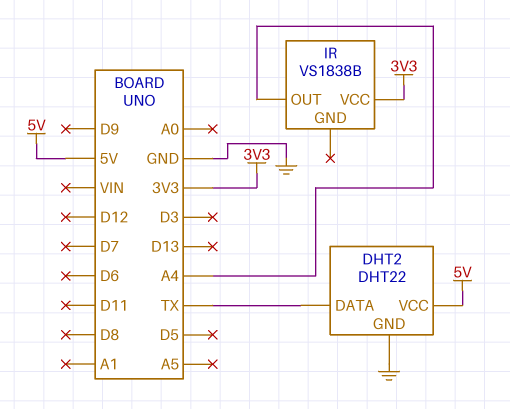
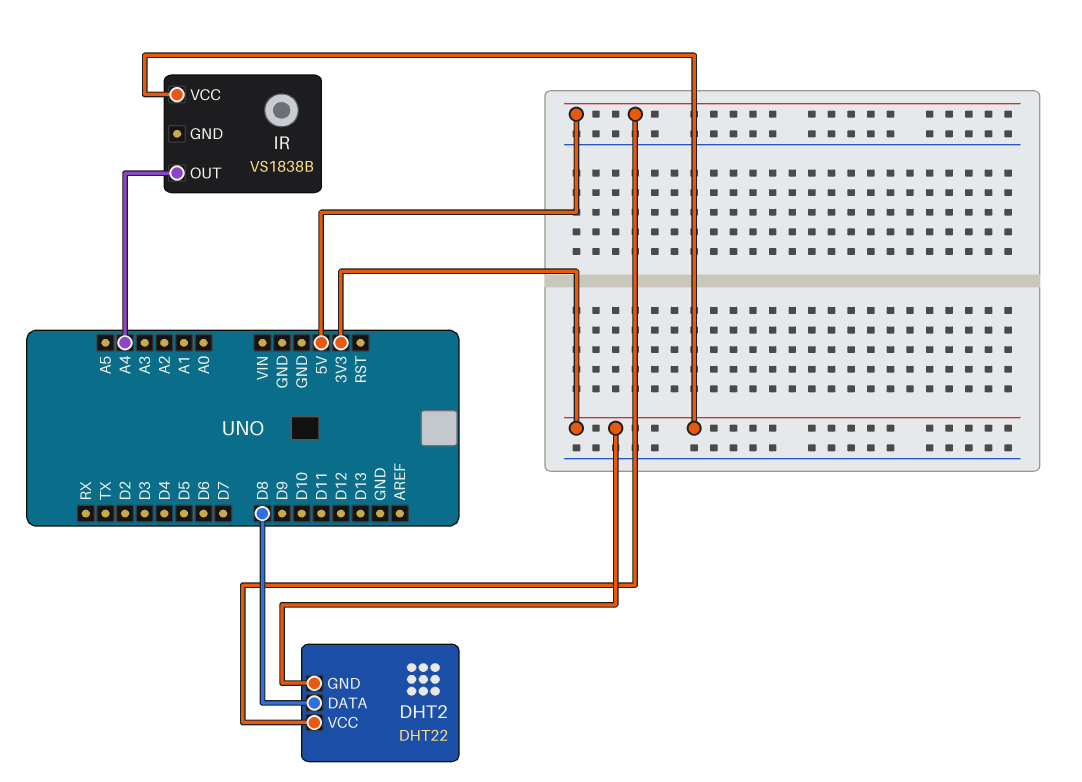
DHT2 pin DATA: TX -> D8
DHT2 pin GND: GND -> 3V3

